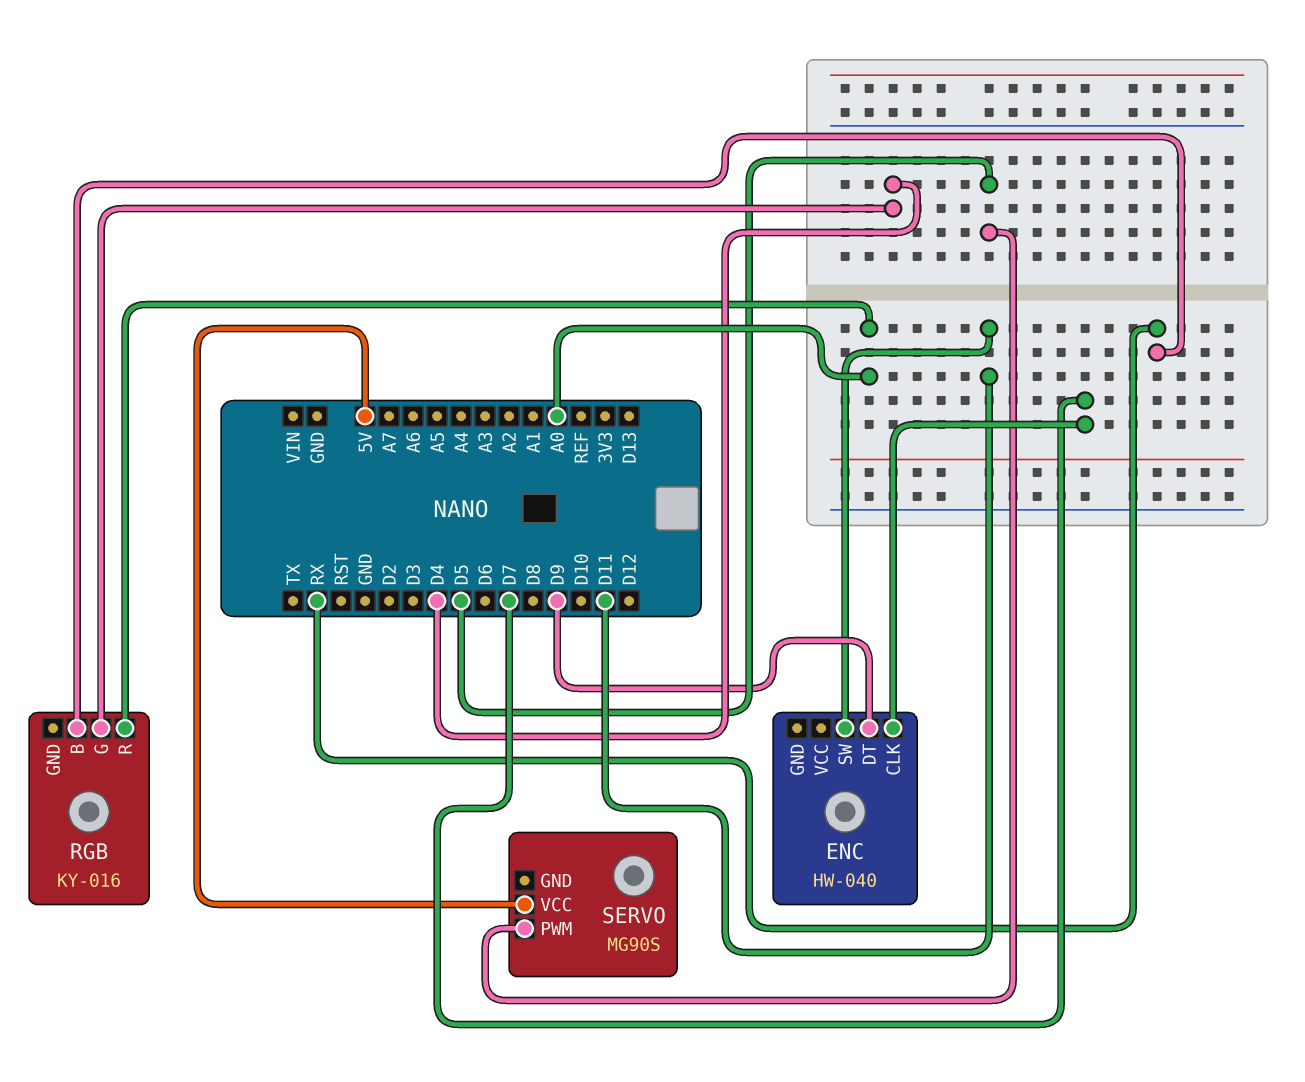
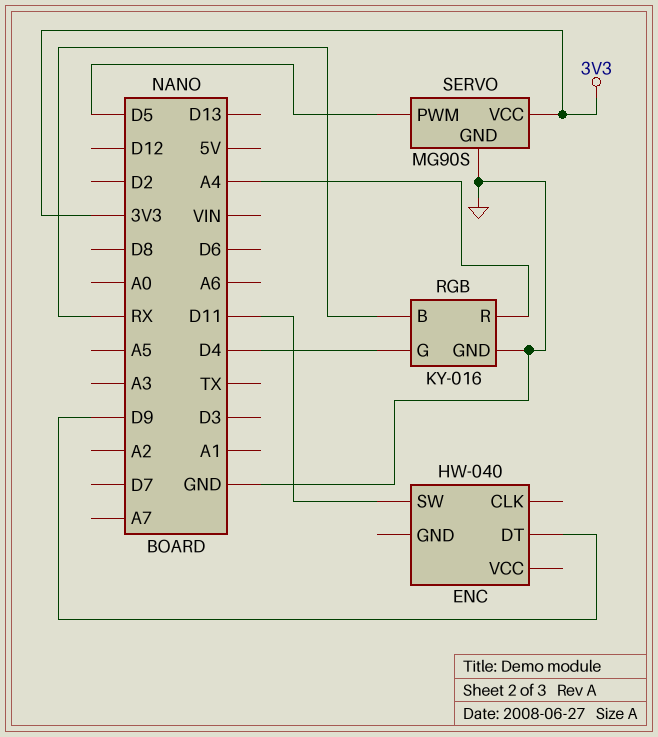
ENC pin CLK: D7 -> none
RGB pin GND: none -> GND
RGB pin R: A0 -> A4
SERVO pin GND: none -> GND
SERVO pin VCC: 5V -> 3V3

